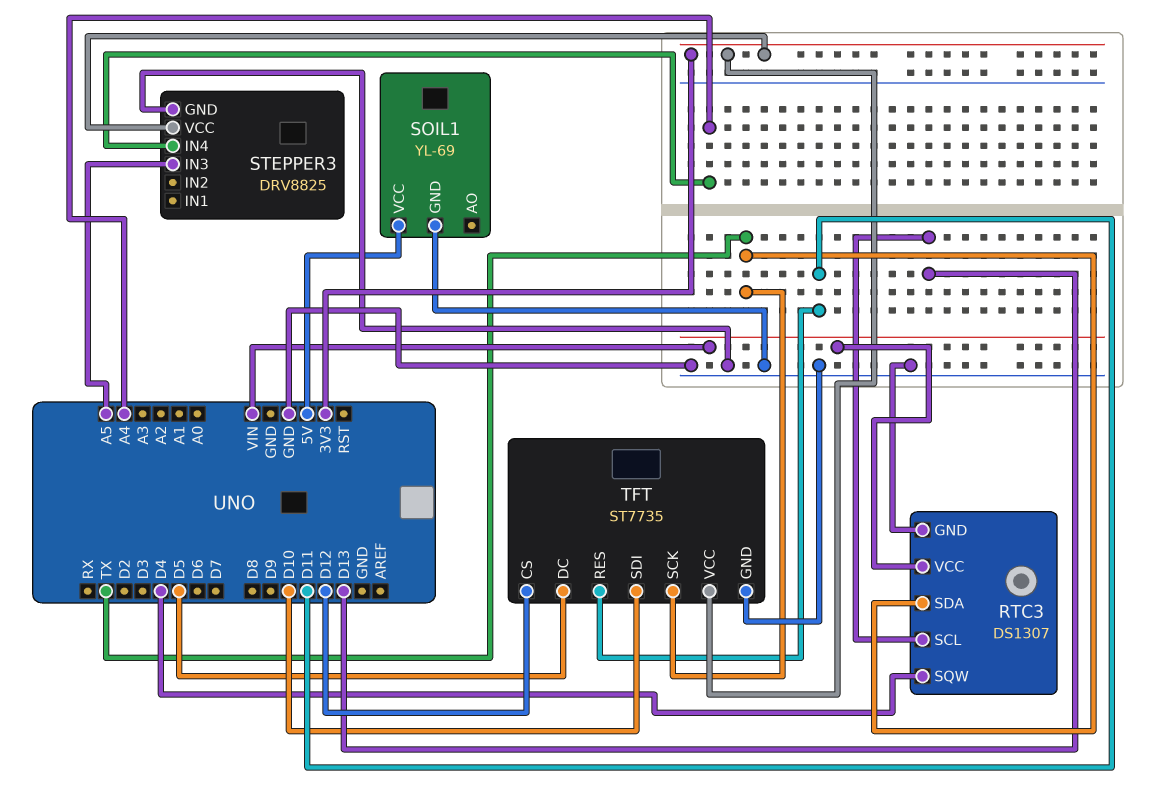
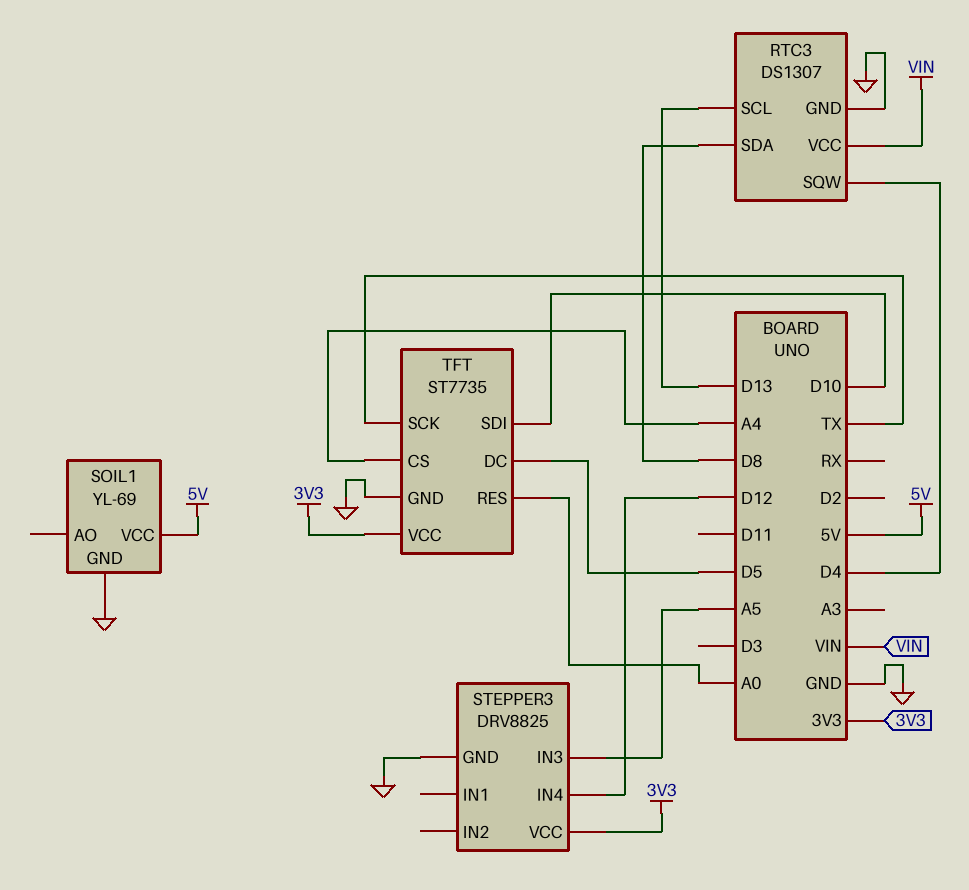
RTC3 pin SDA: TX -> D8
STEPPER3 pin IN4: A4 -> D12
TFT pin CS: D12 -> A4
TFT pin RES: D11 -> A0

